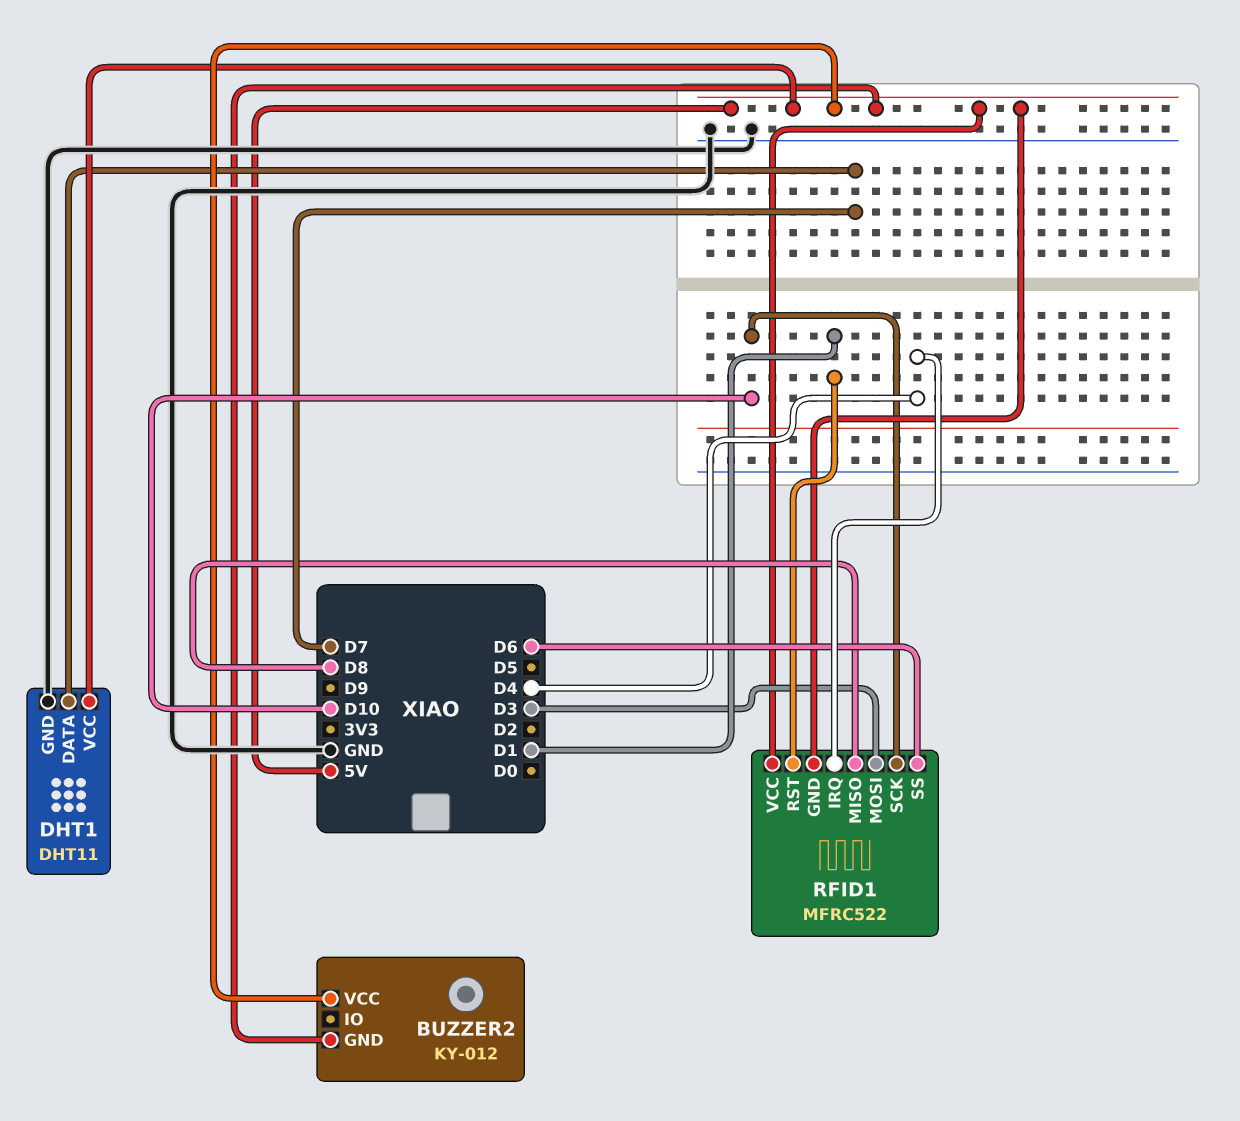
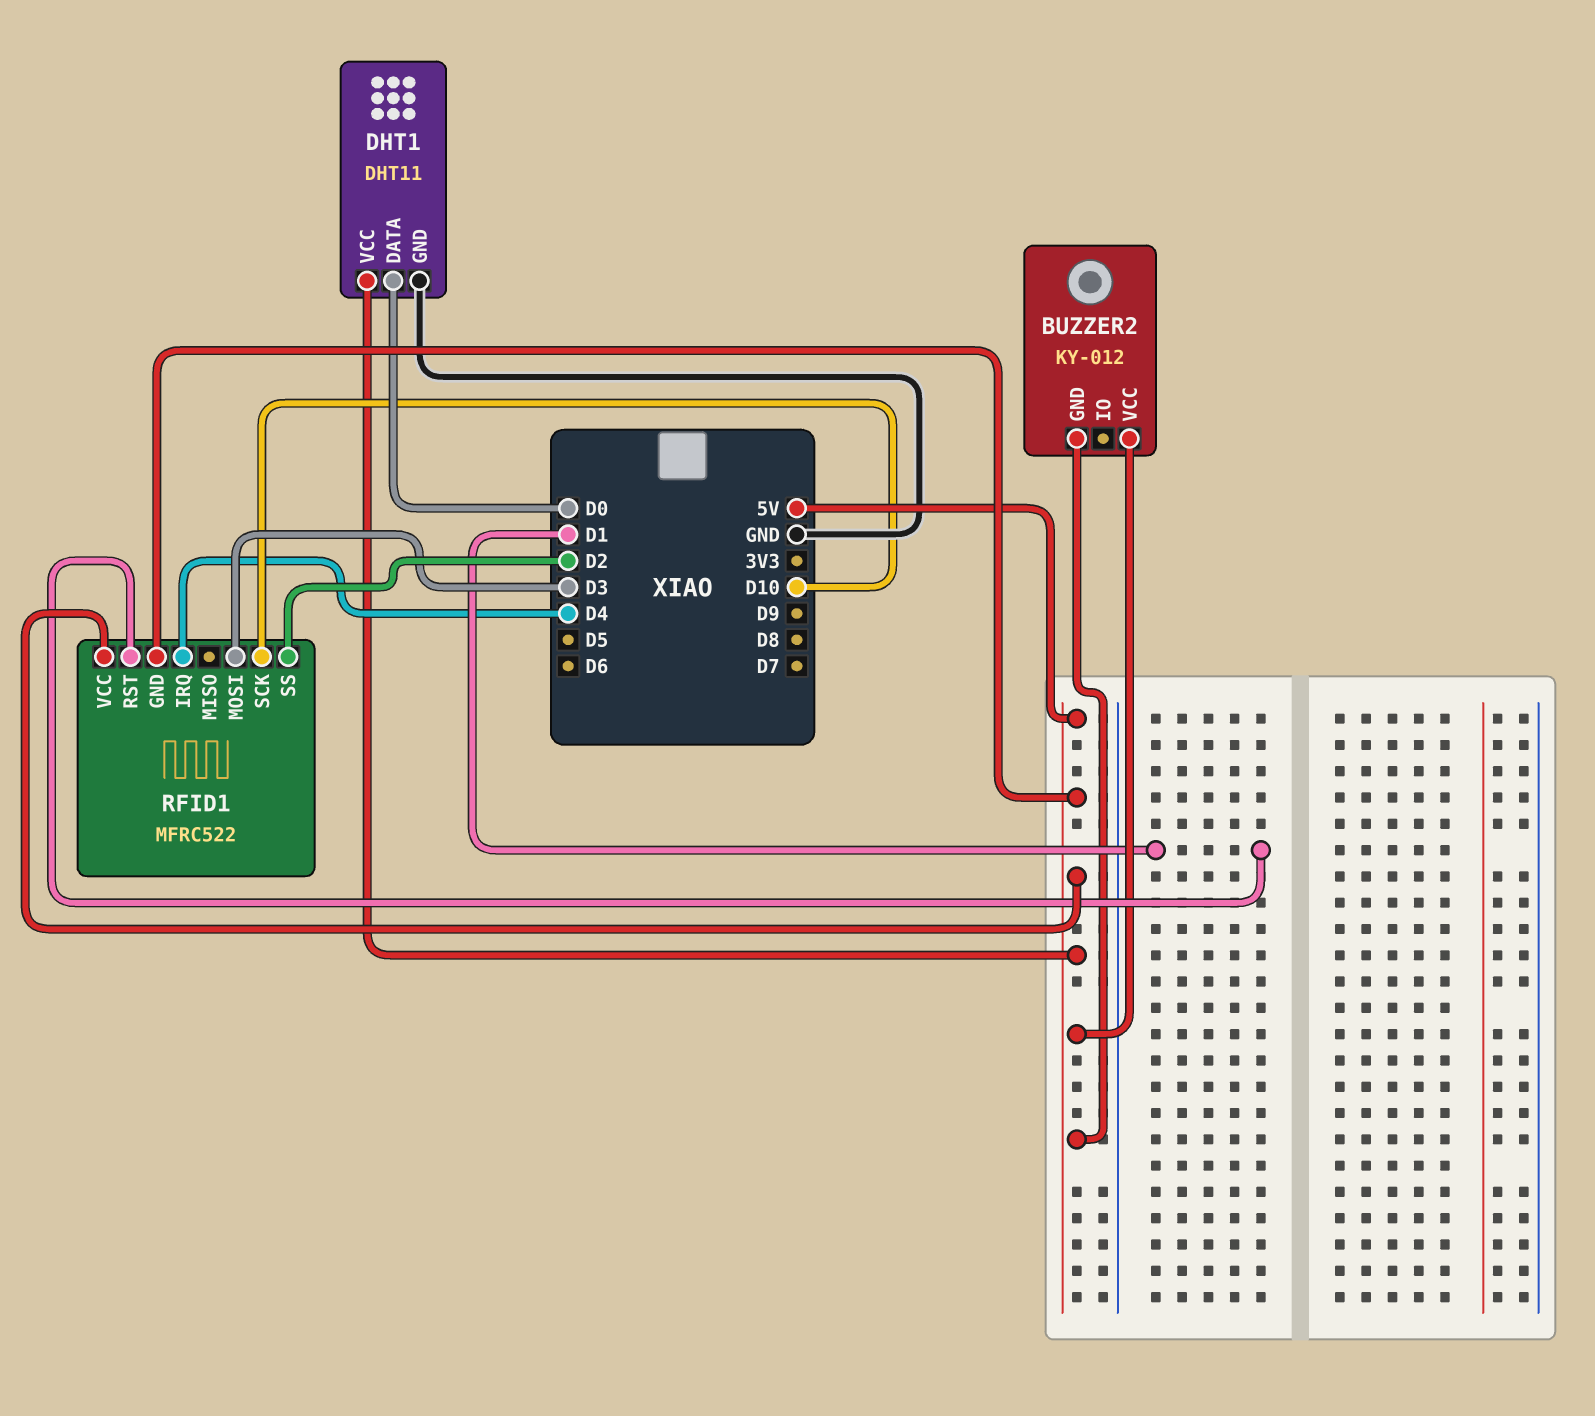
DHT1 pin DATA: D7 -> D0
RFID1 pin MISO: D8 -> none
RFID1 pin SS: D6 -> D2

